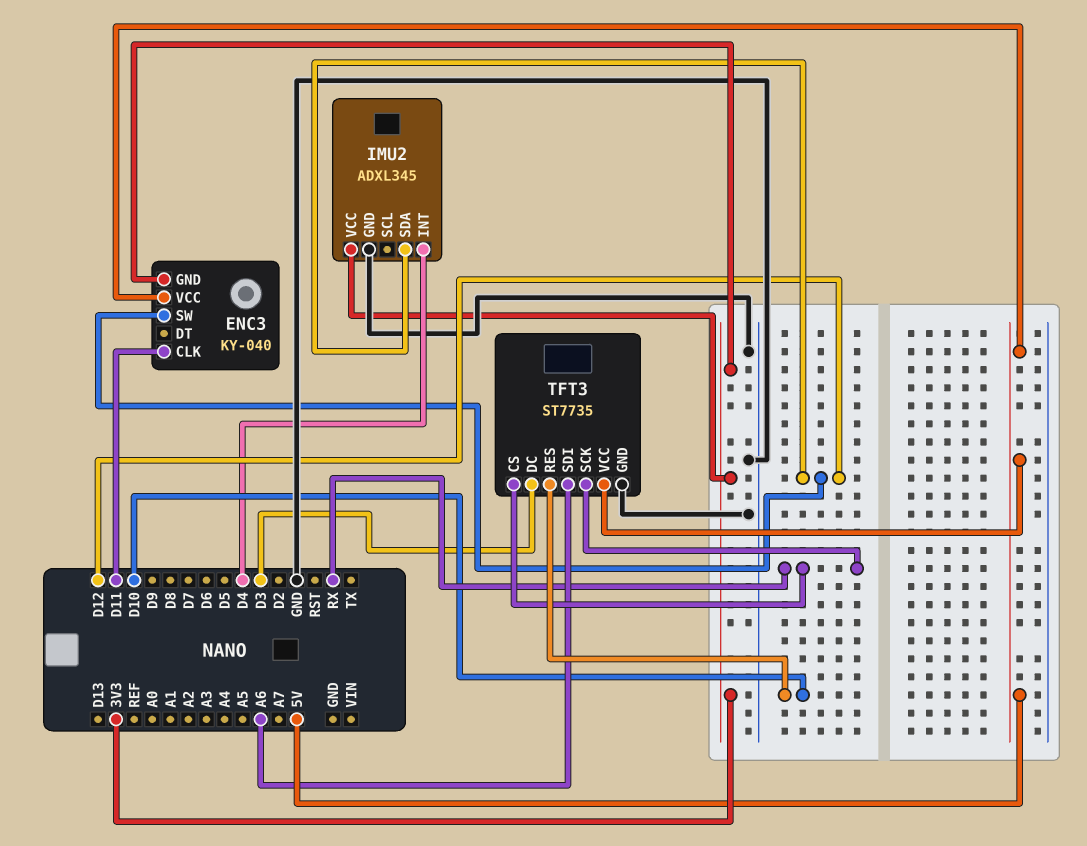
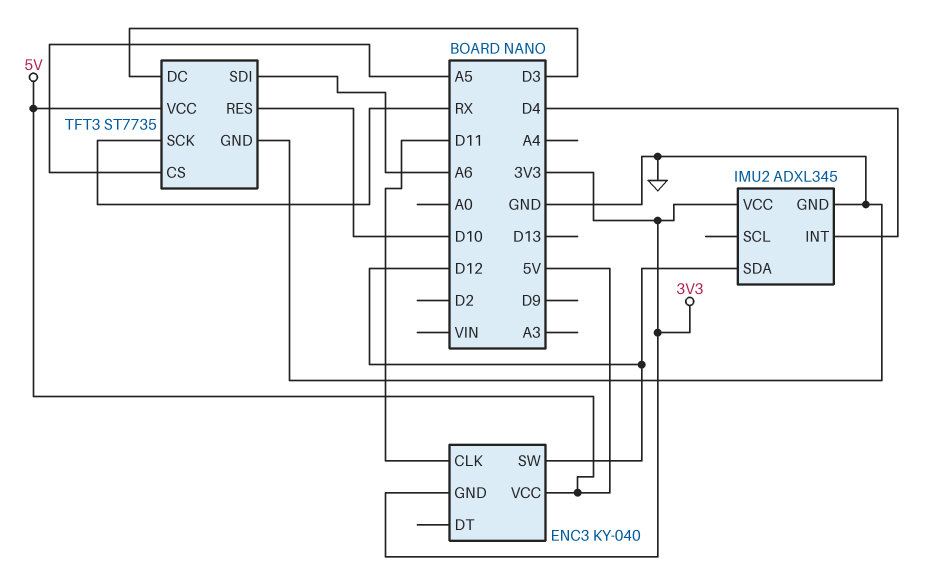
TFT3 pin CS: RX -> A5

